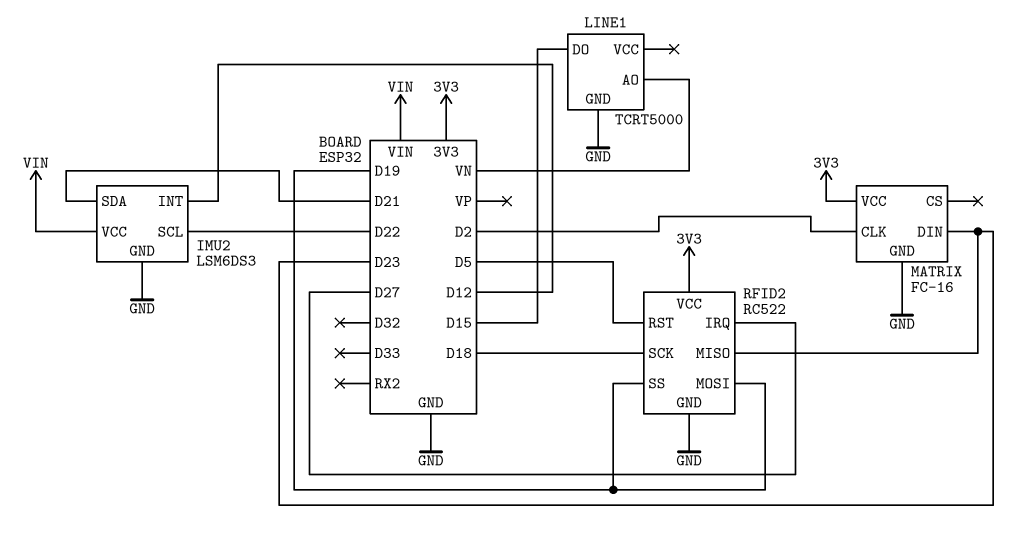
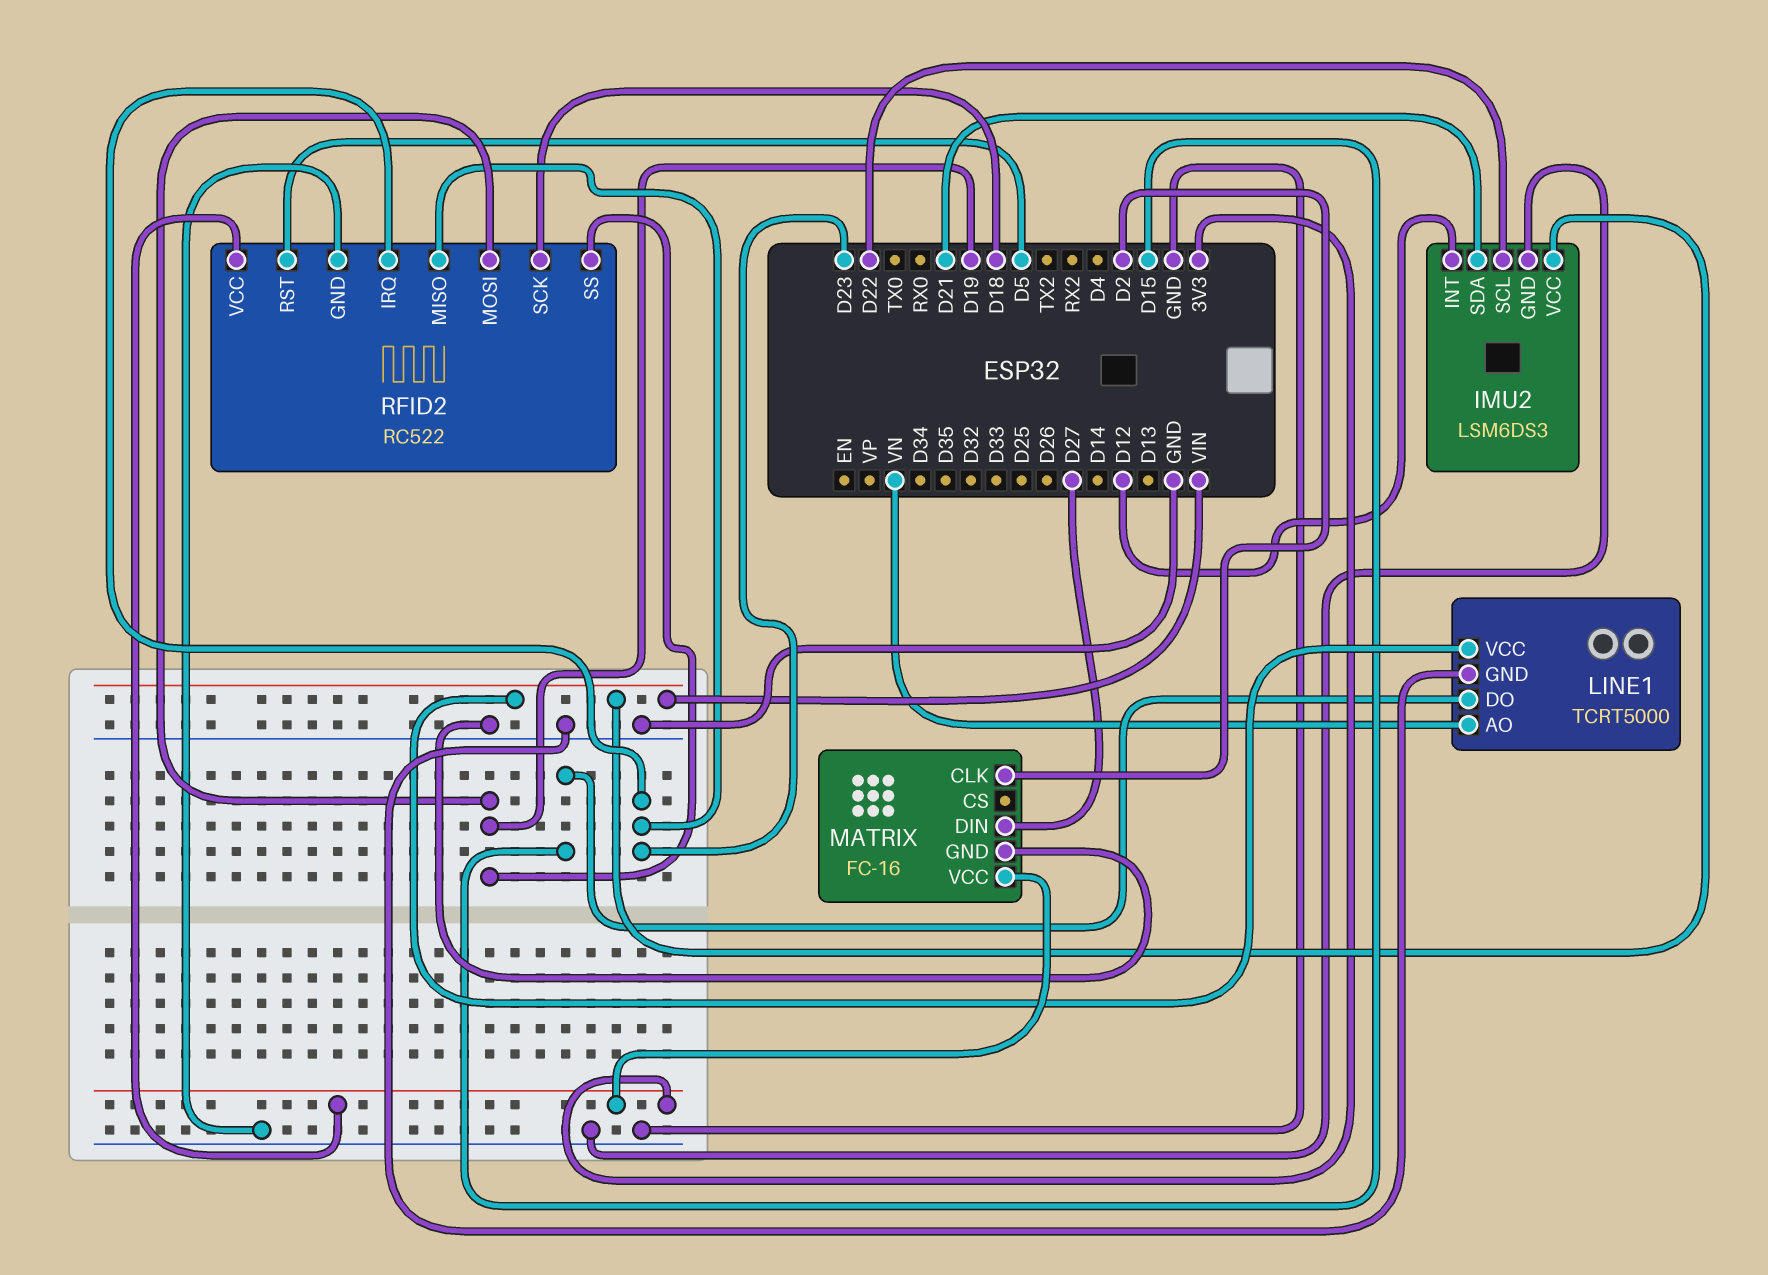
LINE1 pin VCC: none -> VIN
MATRIX pin DIN: D23 -> D27
RFID2 pin IRQ: D27 -> D23

